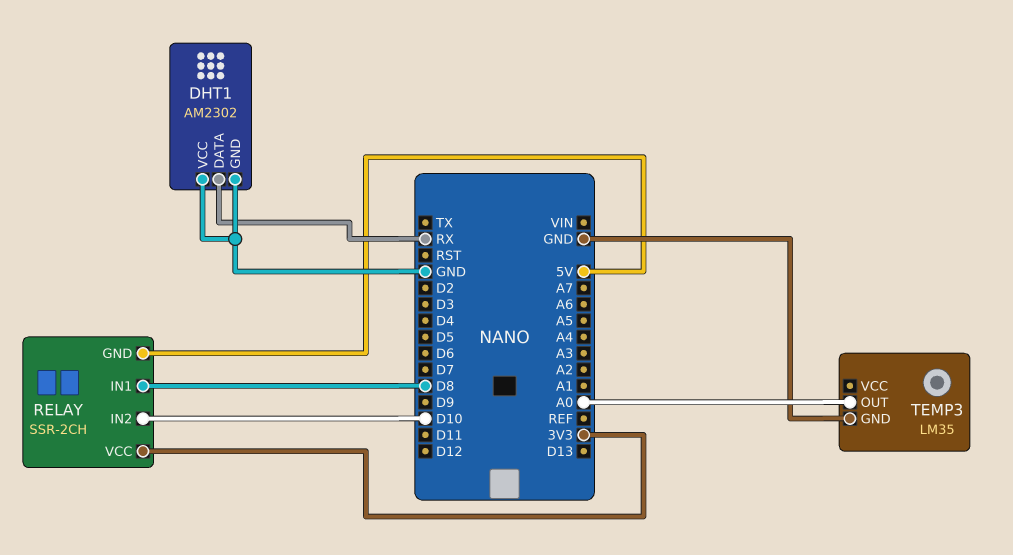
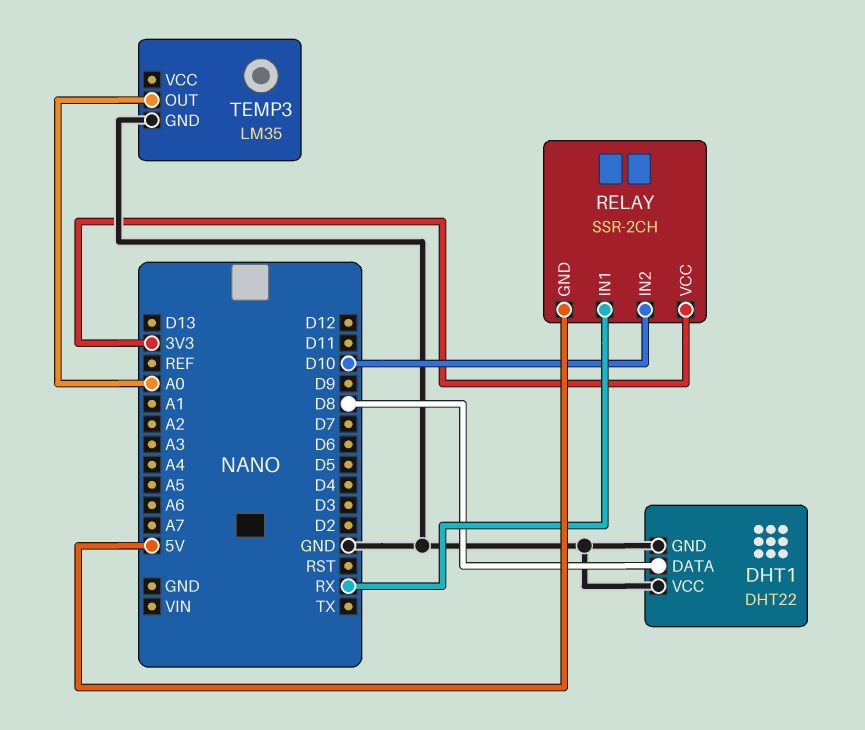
DHT1: AM2302 -> DHT22
DHT1 pin DATA: RX -> D8
RELAY pin IN1: D8 -> RX

